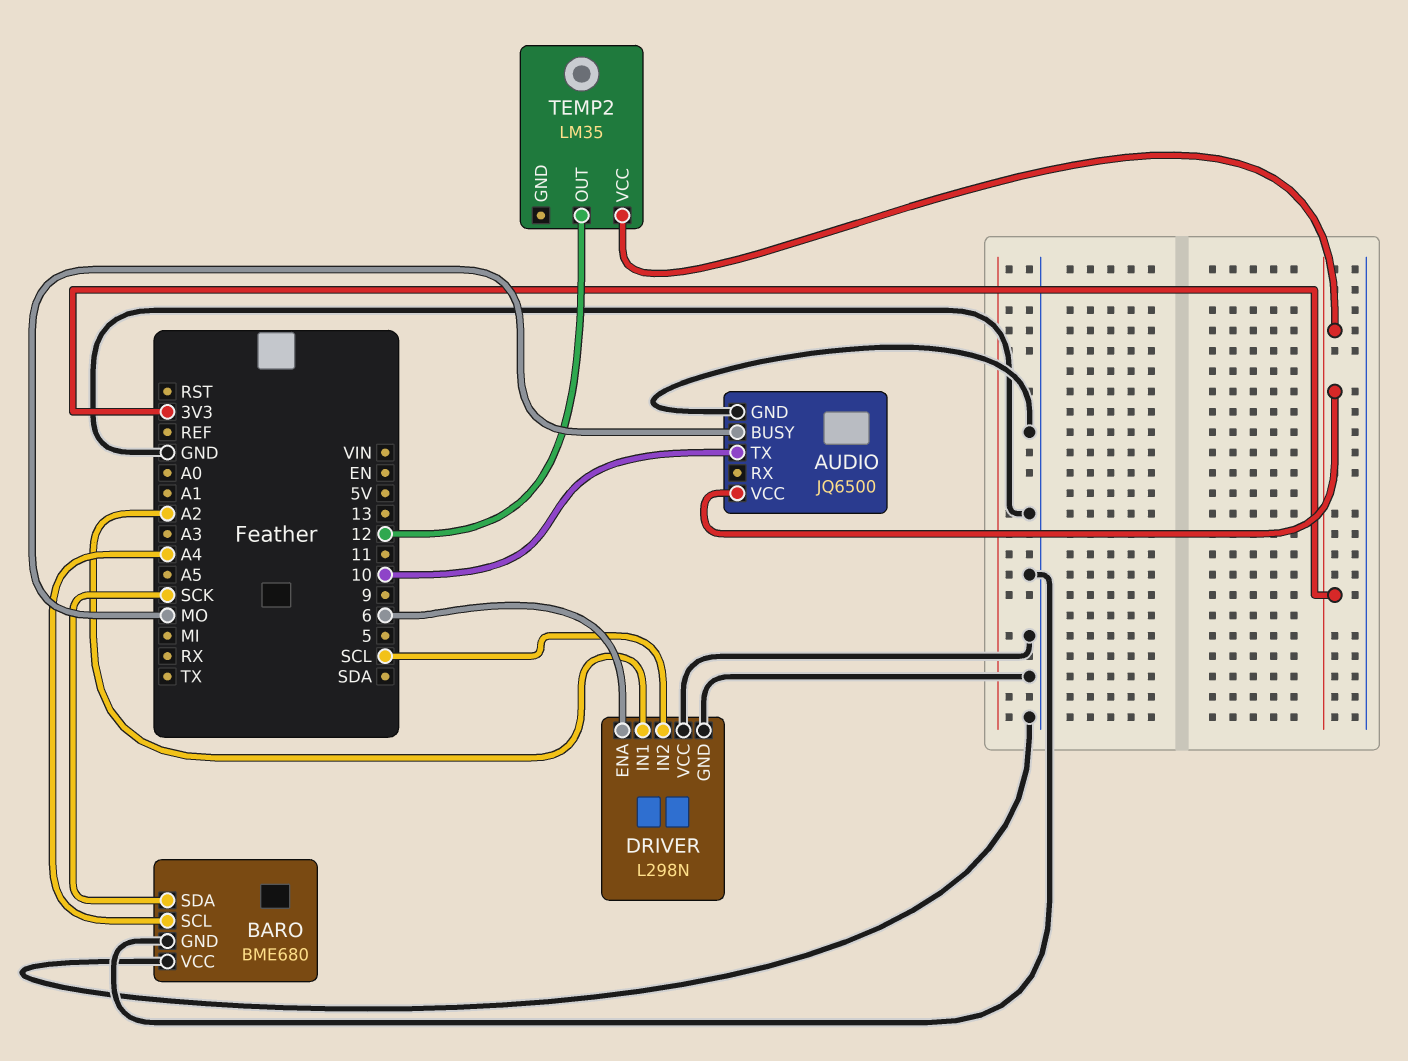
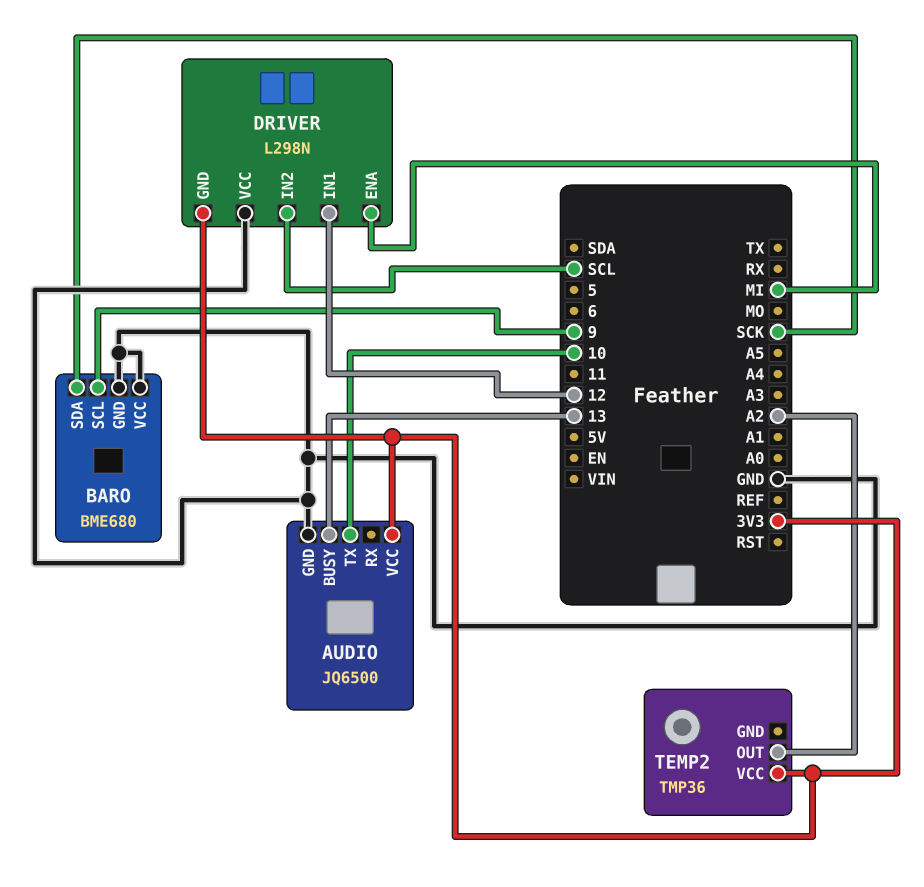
AUDIO pin BUSY: MO -> 13
BARO pin SCL: A4 -> 9
DRIVER pin ENA: 6 -> MI
DRIVER pin GND: GND -> 3V3
DRIVER pin IN1: A2 -> 12
TEMP2: LM35 -> TMP36
TEMP2 pin OUT: 12 -> A2

